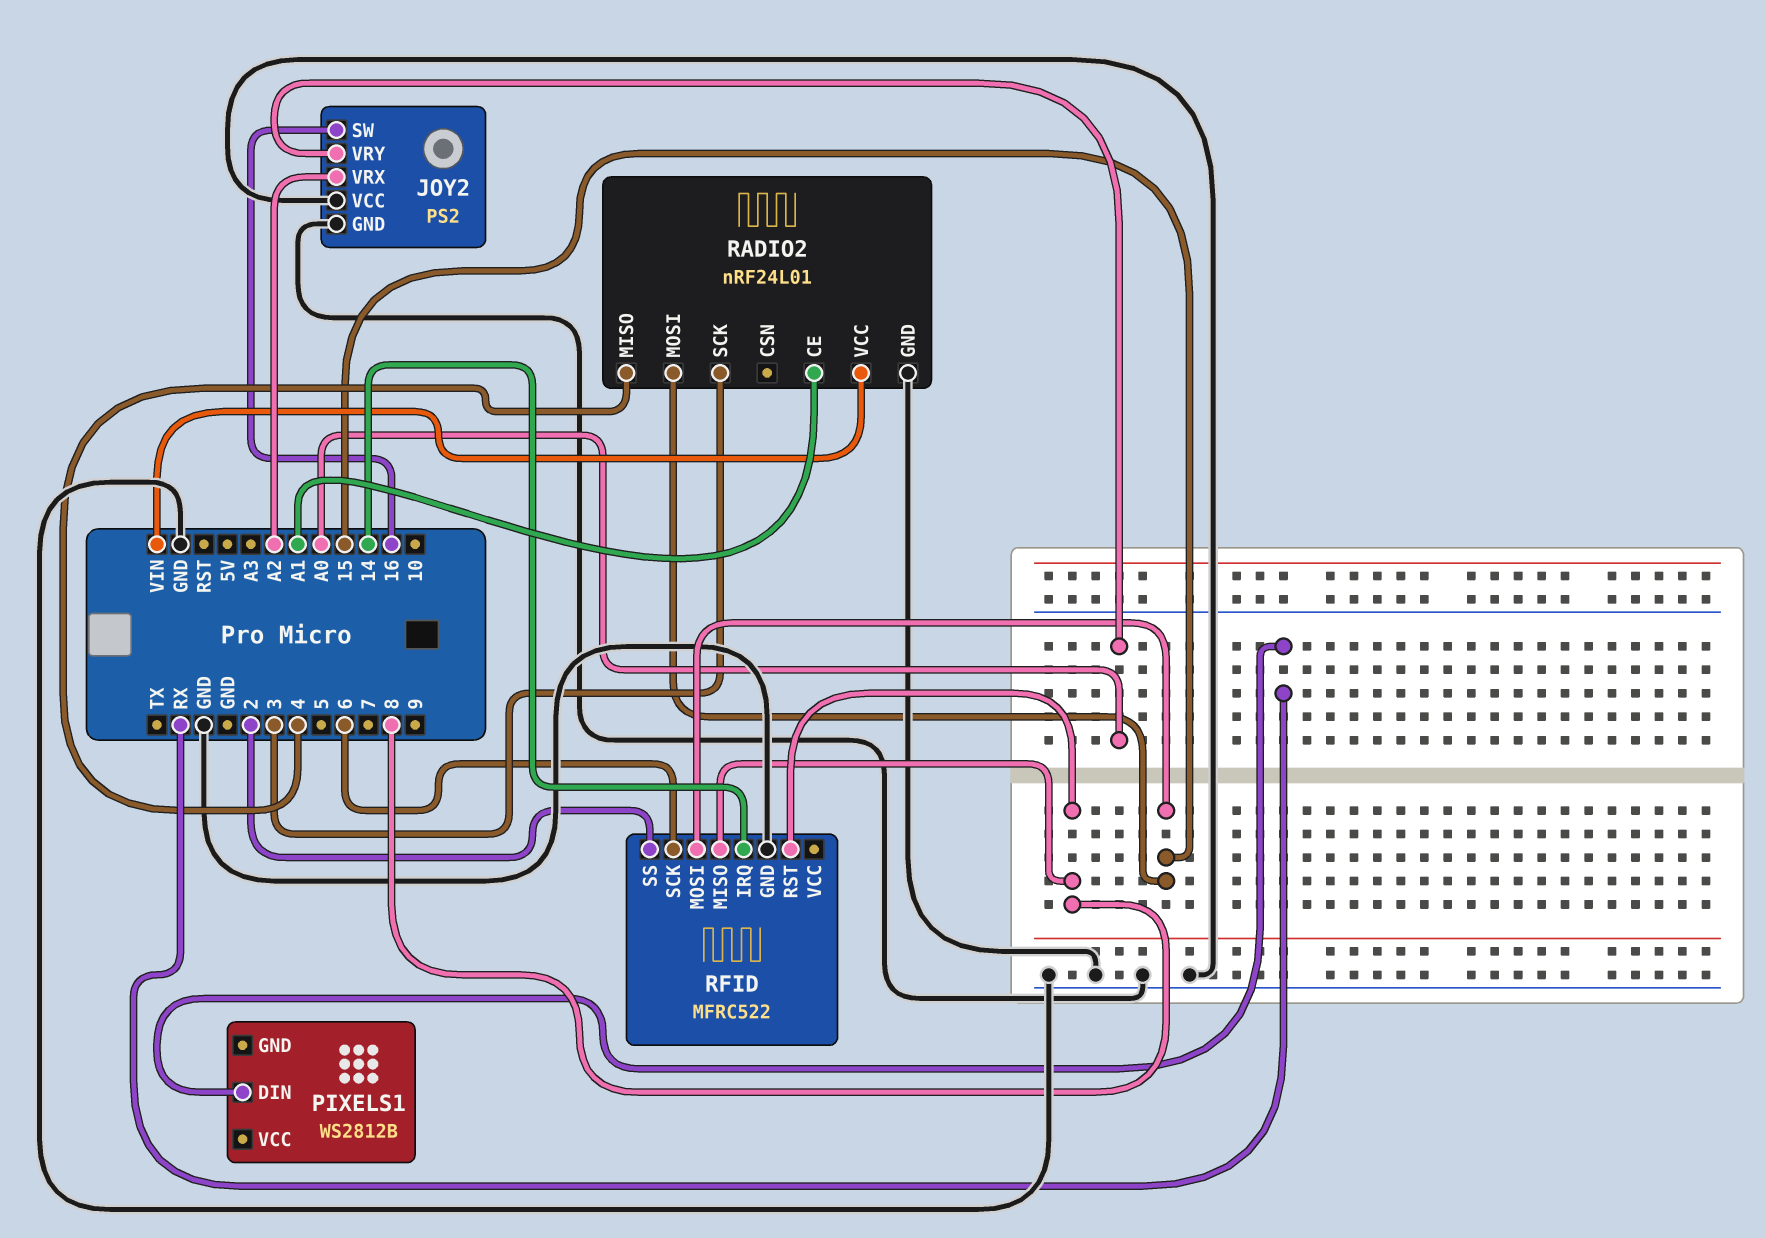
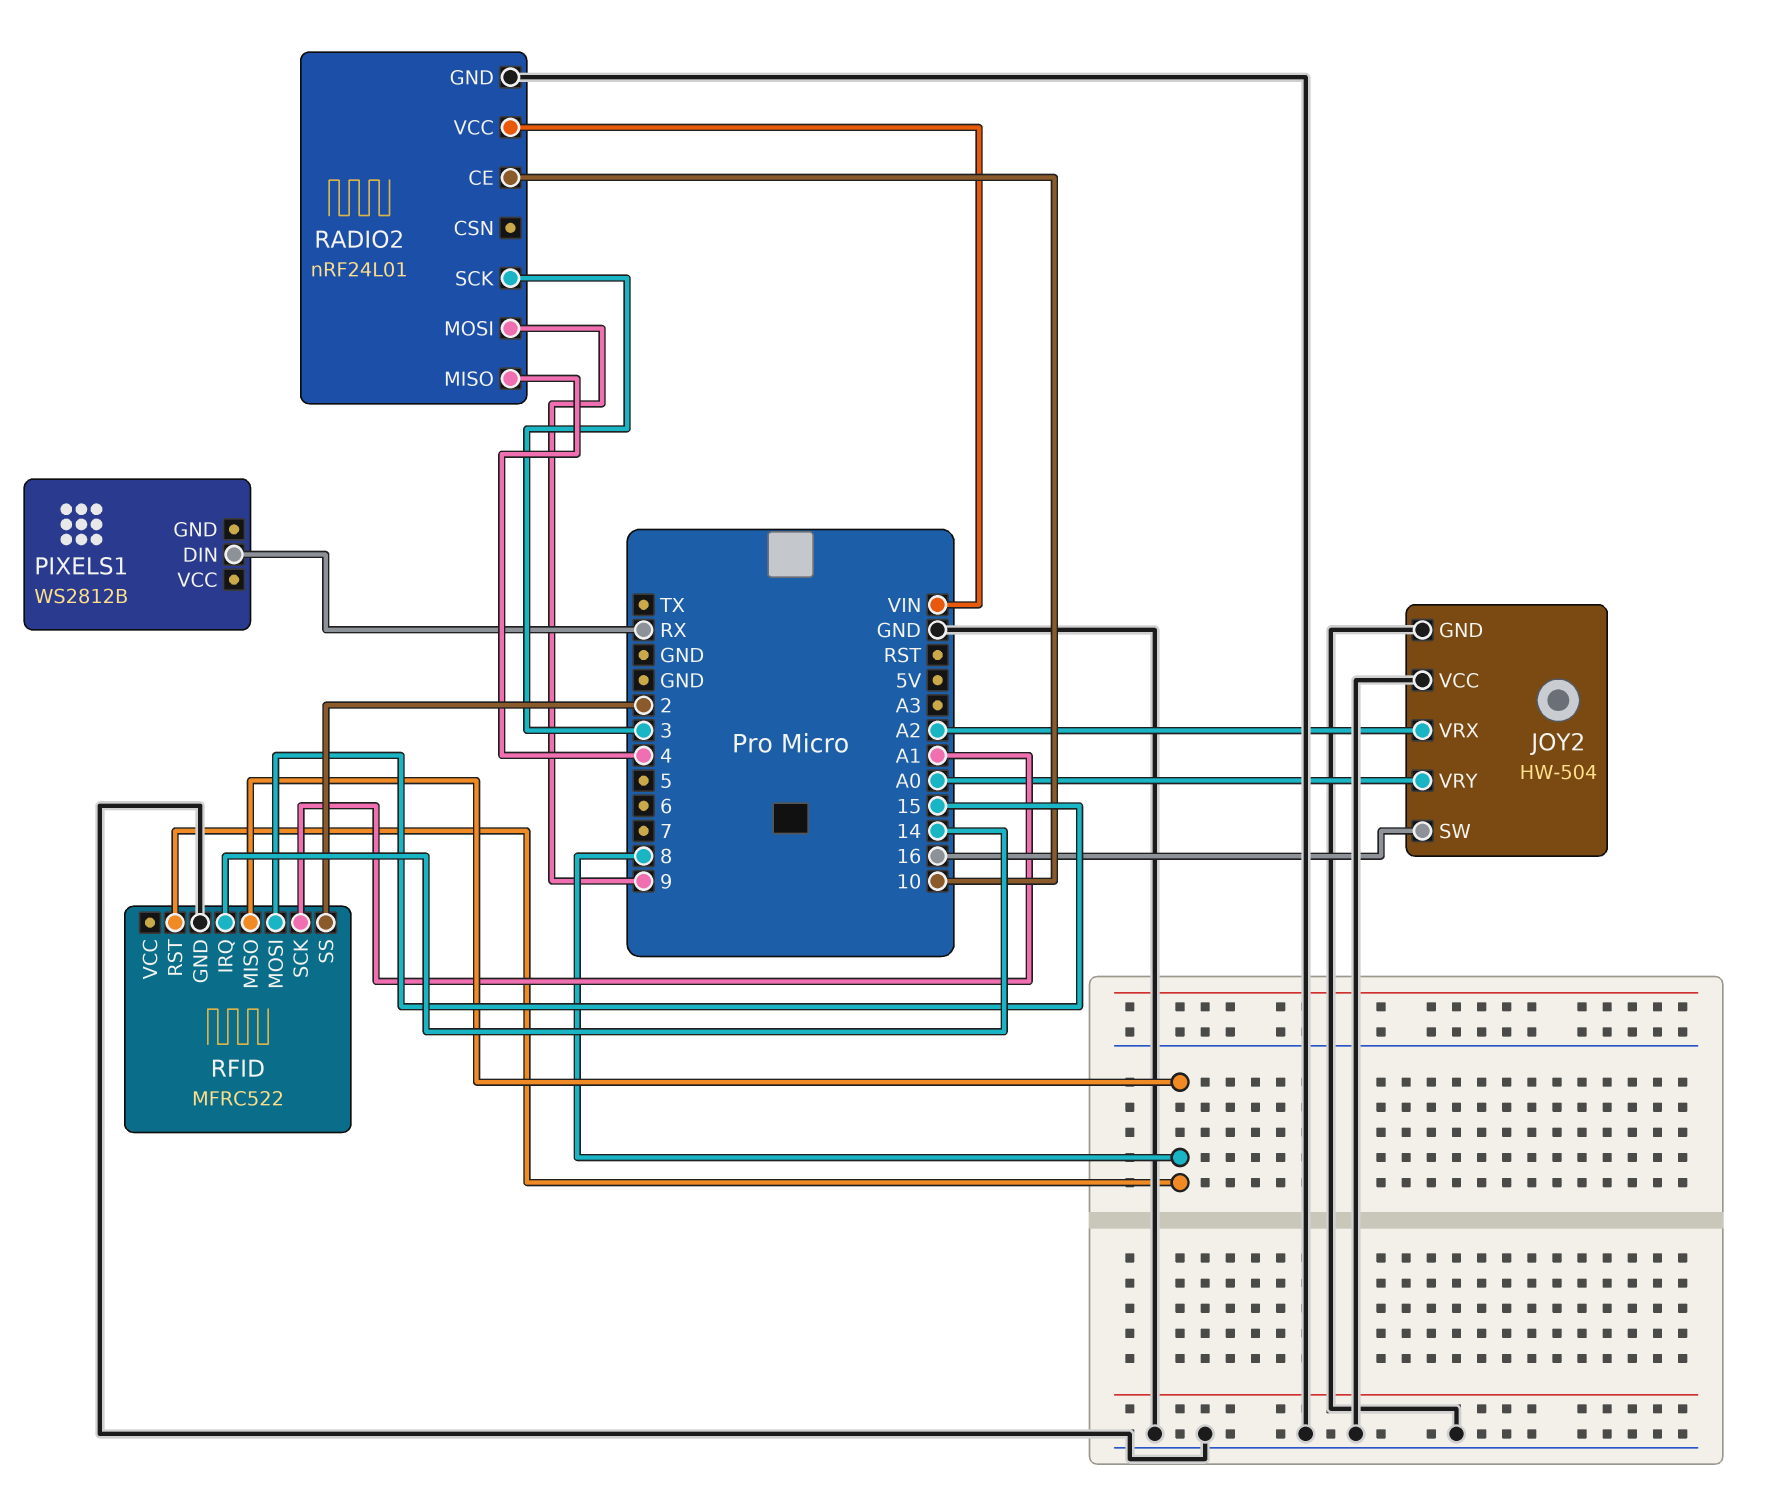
JOY2: PS2 -> HW-504
RADIO2 pin CE: A1 -> 10
RADIO2 pin MOSI: 15 -> 9
RFID pin SCK: 6 -> A1

